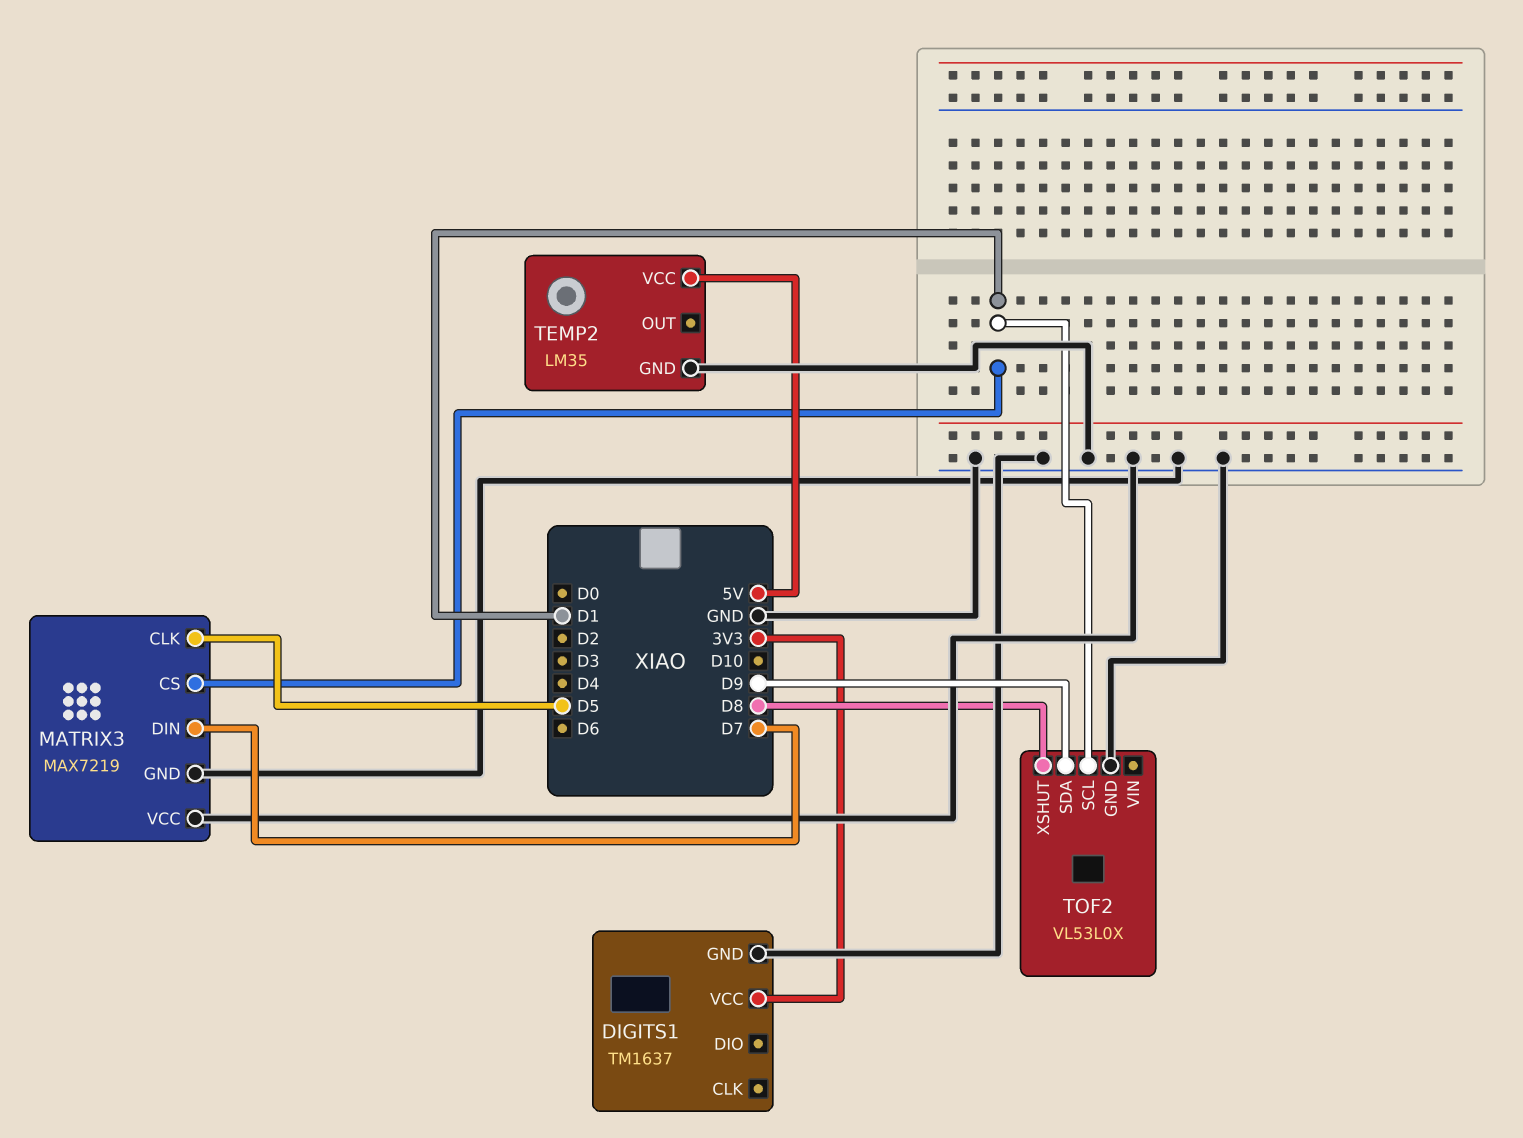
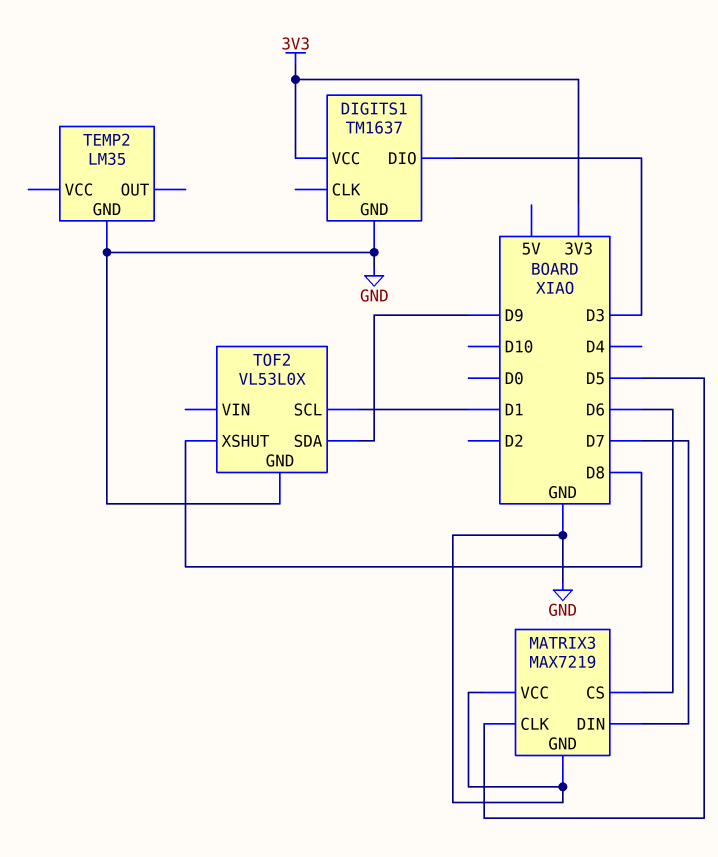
DIGITS1 pin DIO: none -> D3
MATRIX3 pin CS: D1 -> D6
TEMP2 pin VCC: 5V -> none

